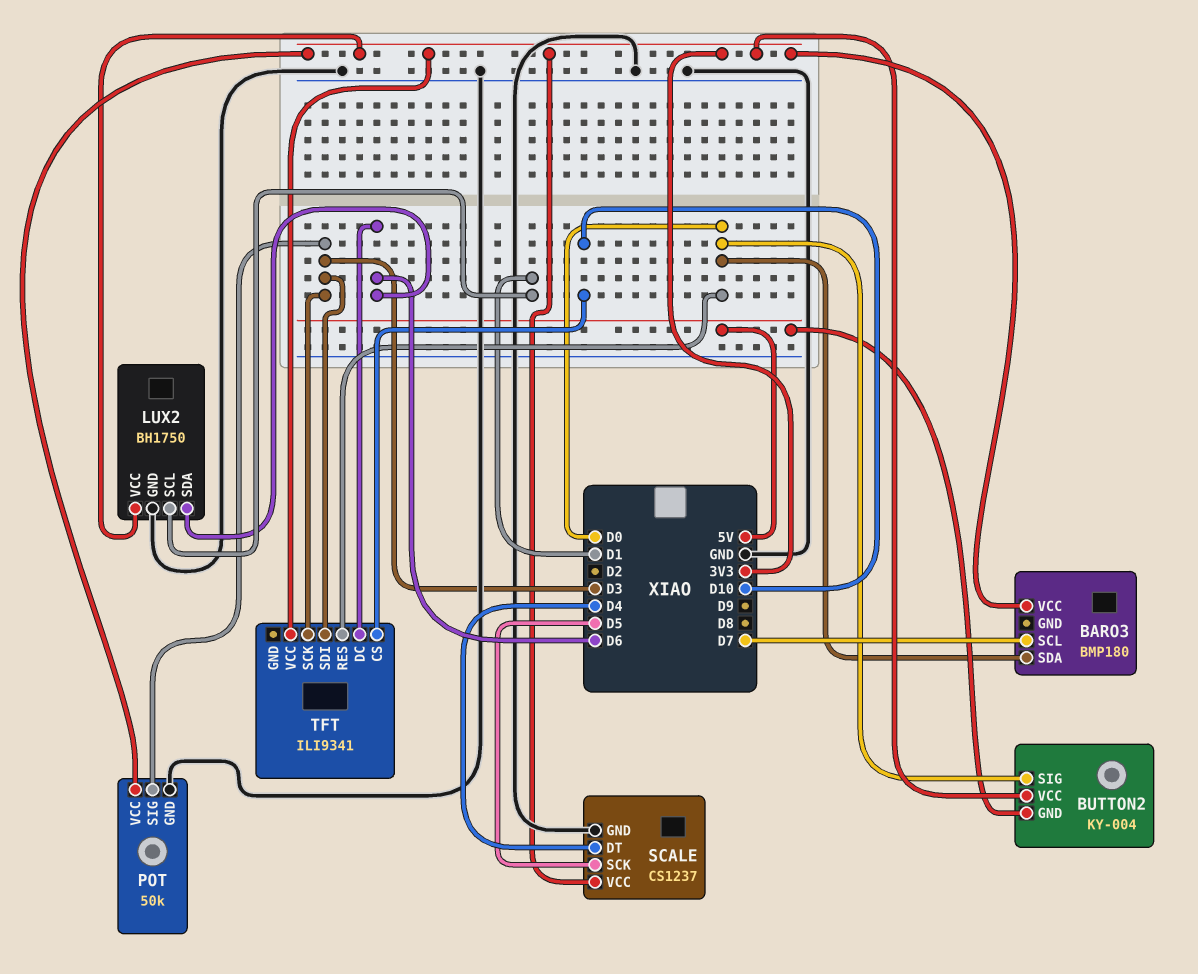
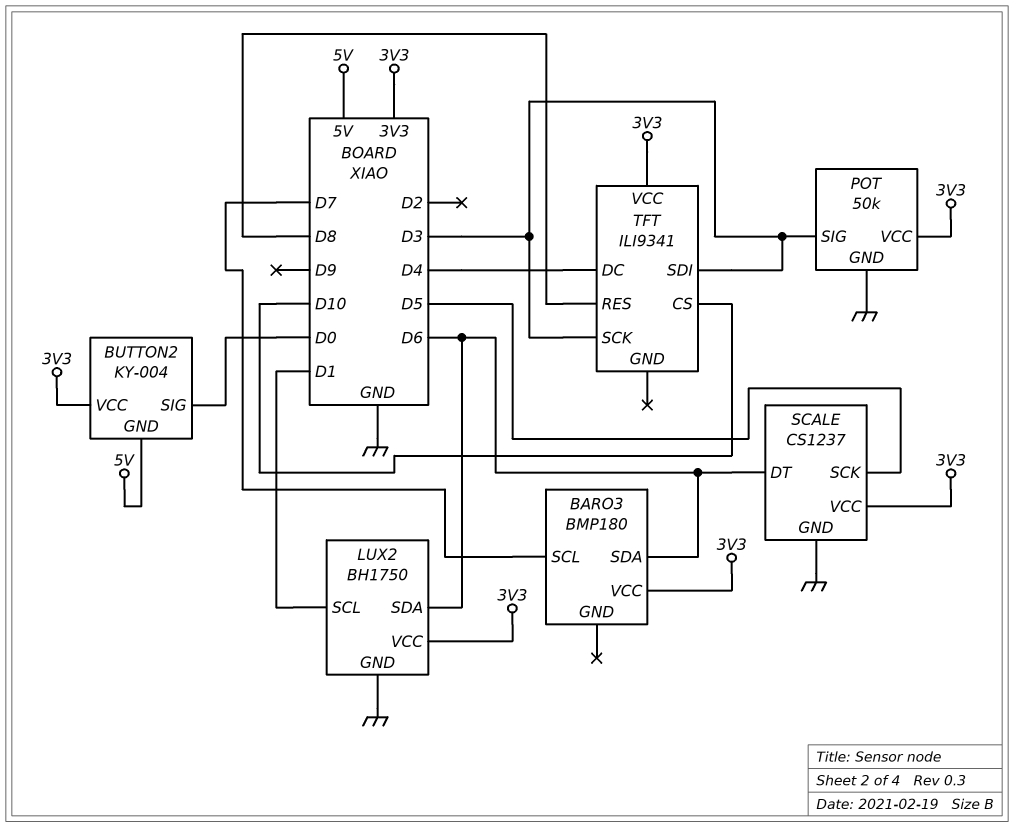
BARO3 pin SDA: D0 -> D6
SCALE pin DT: D4 -> D6
TFT pin DC: D6 -> D4
TFT pin RES: D0 -> D8

